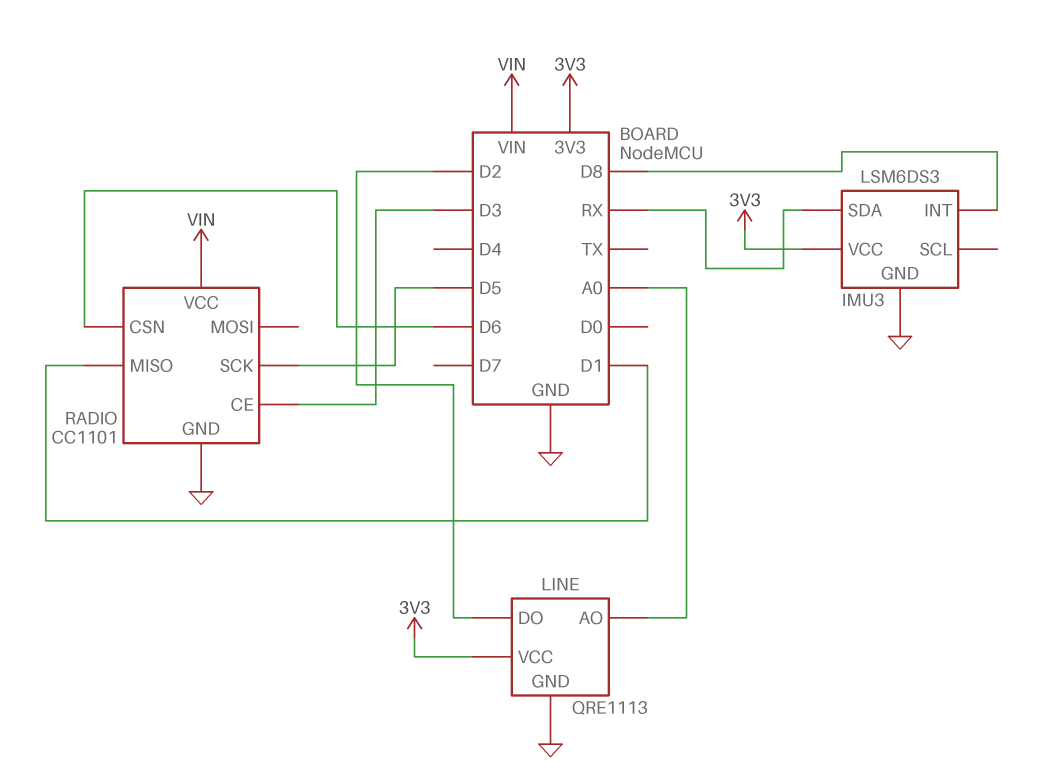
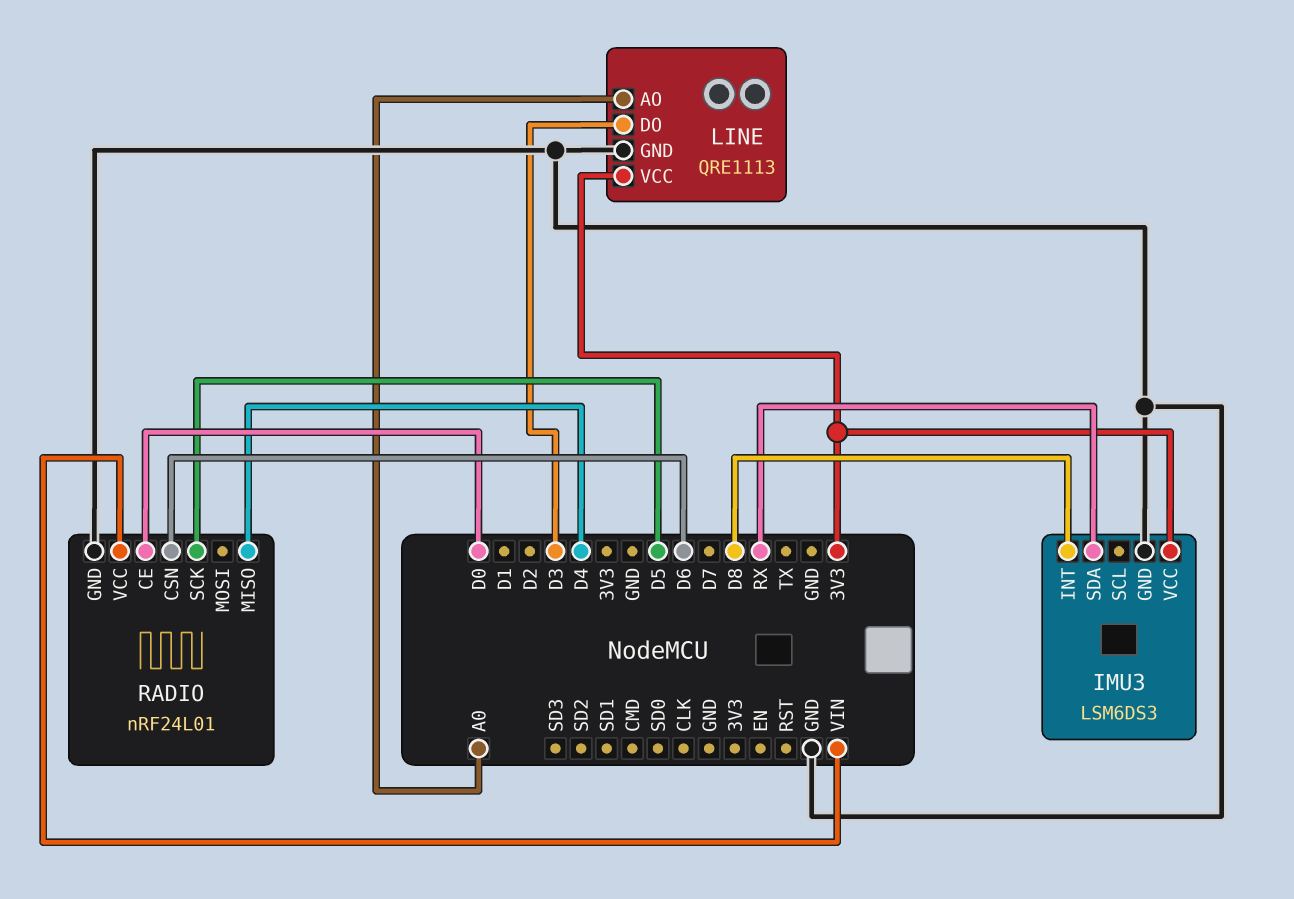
LINE pin DO: D2 -> D3
RADIO: CC1101 -> nRF24L01
RADIO pin CE: D3 -> D0
RADIO pin MISO: D1 -> D4

